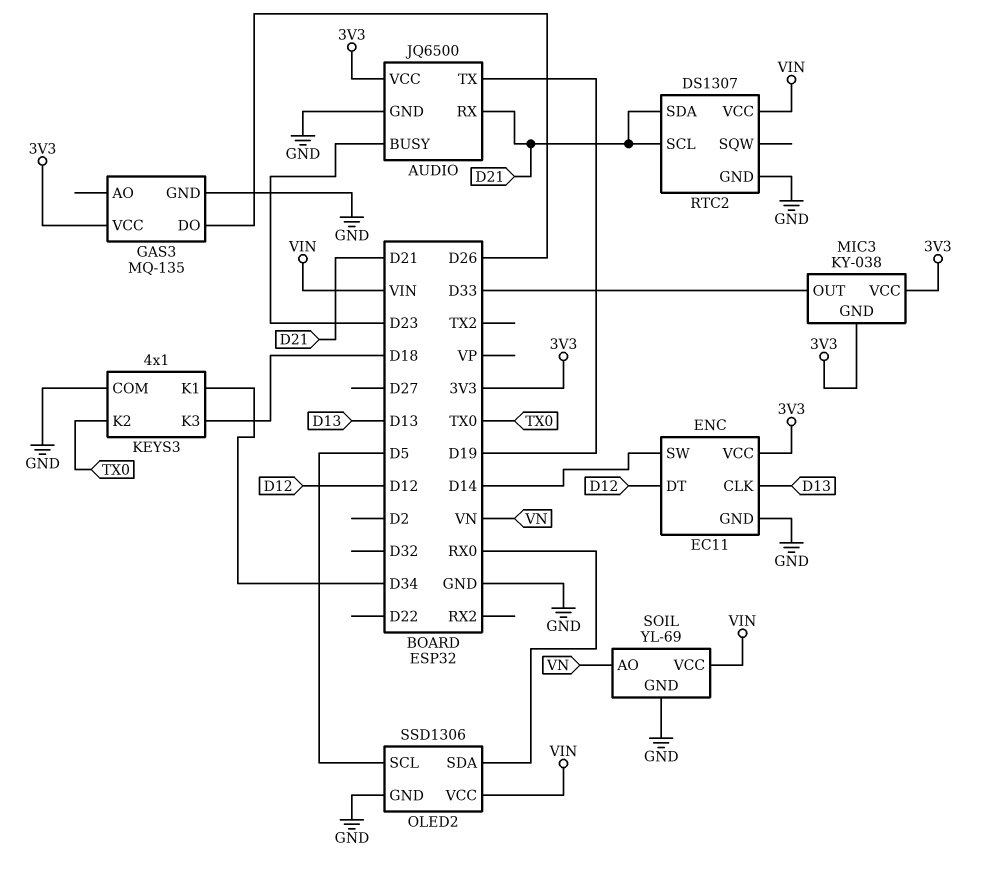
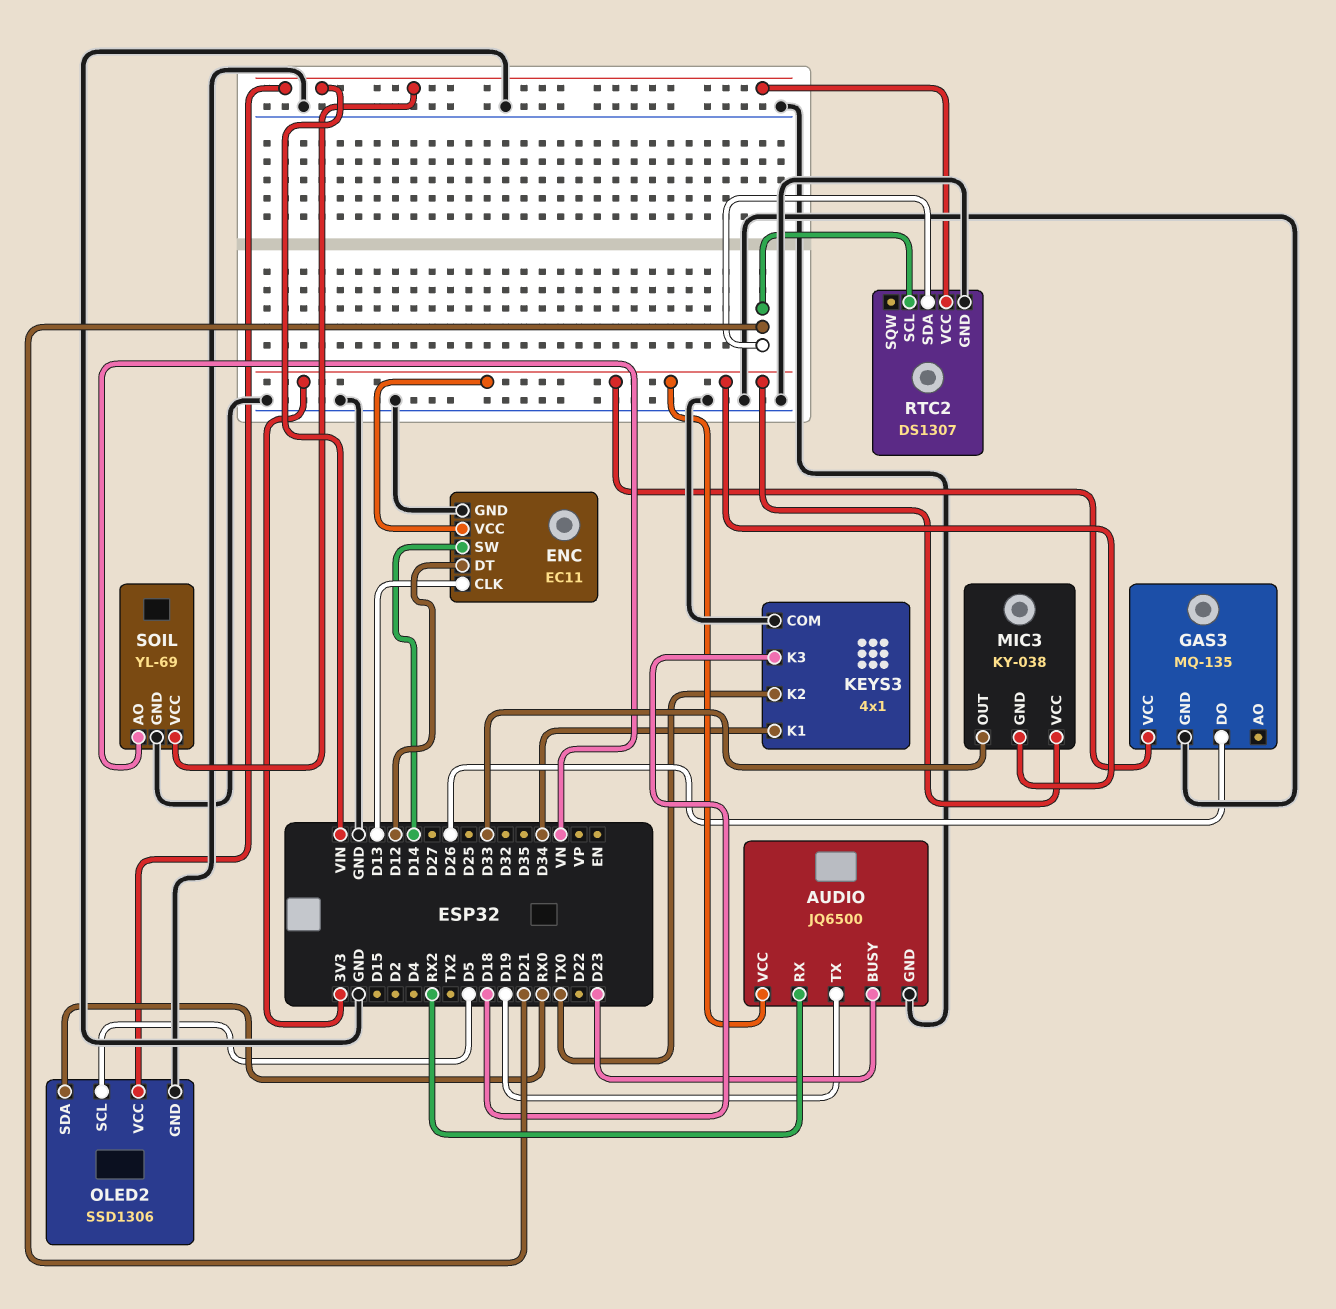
AUDIO pin RX: D21 -> RX2

